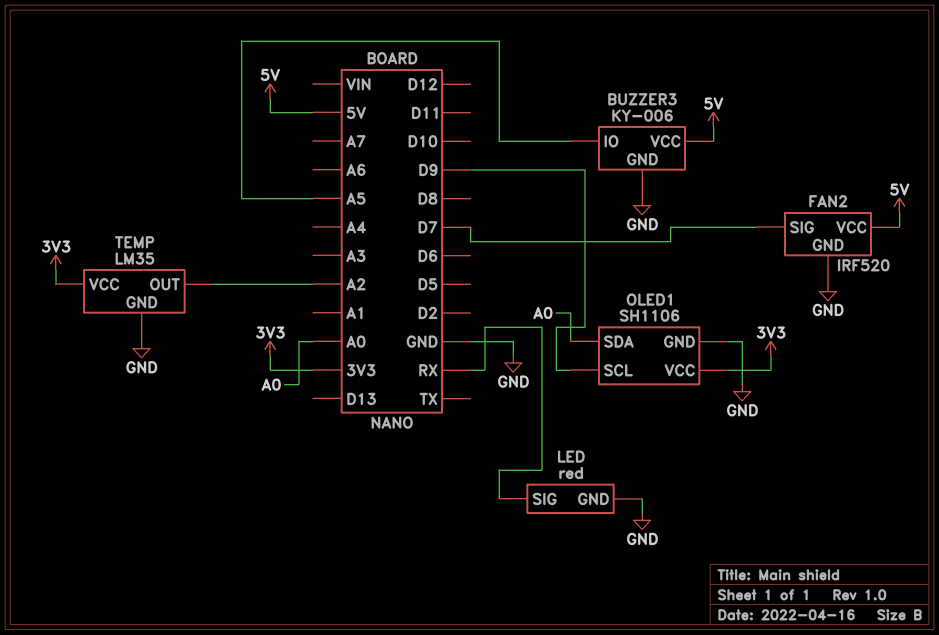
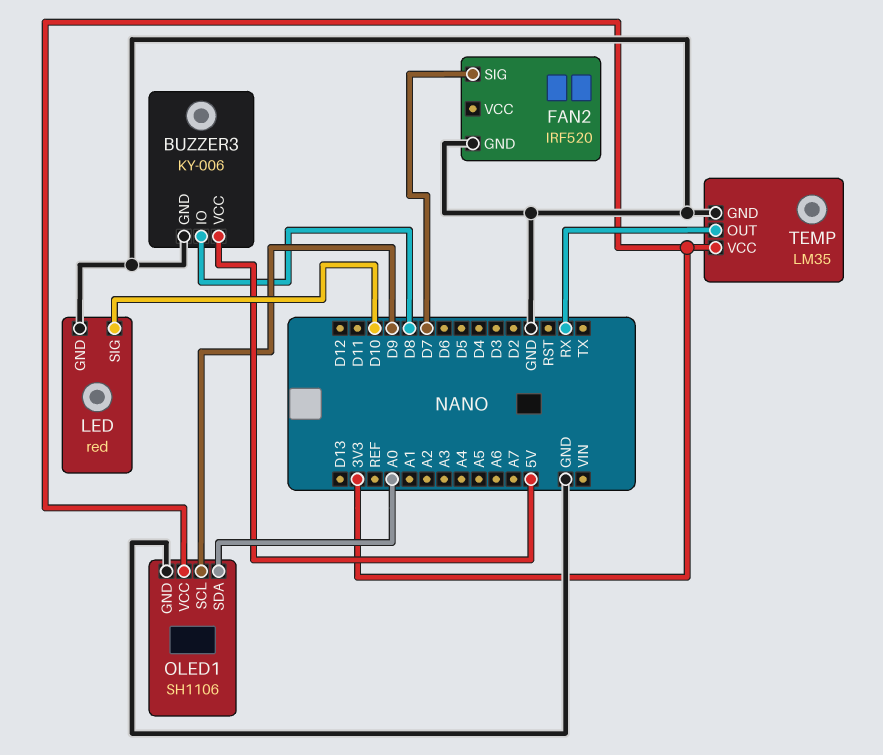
BUZZER3 pin IO: A5 -> D8
FAN2 pin VCC: 5V -> none
LED pin SIG: RX -> D10
TEMP pin OUT: A2 -> RX

